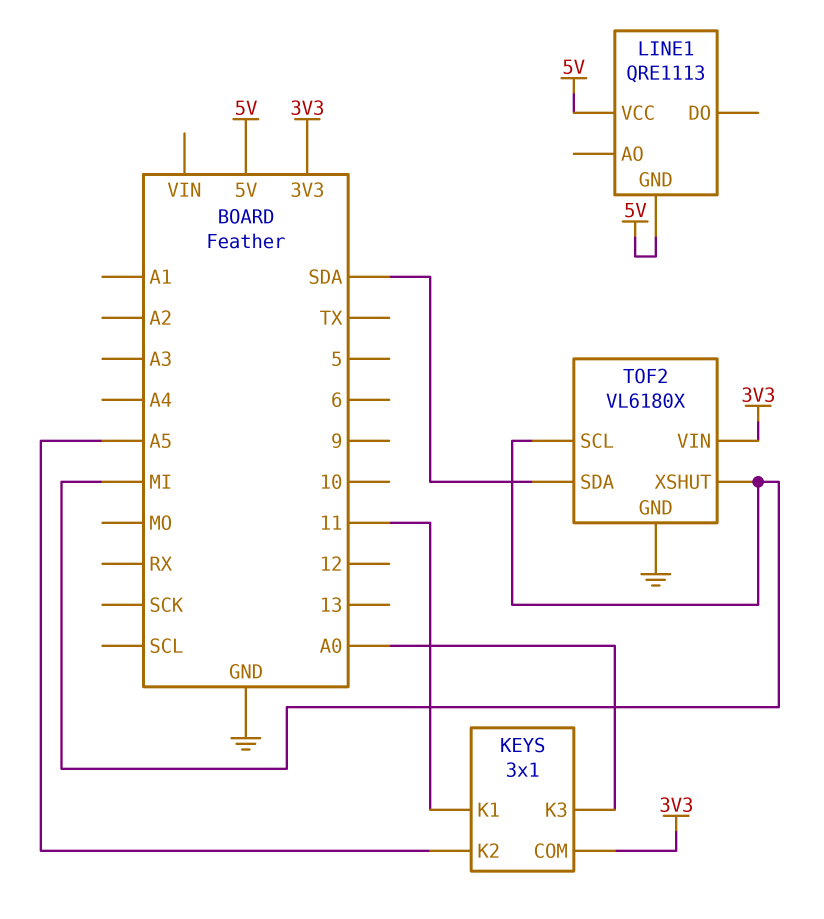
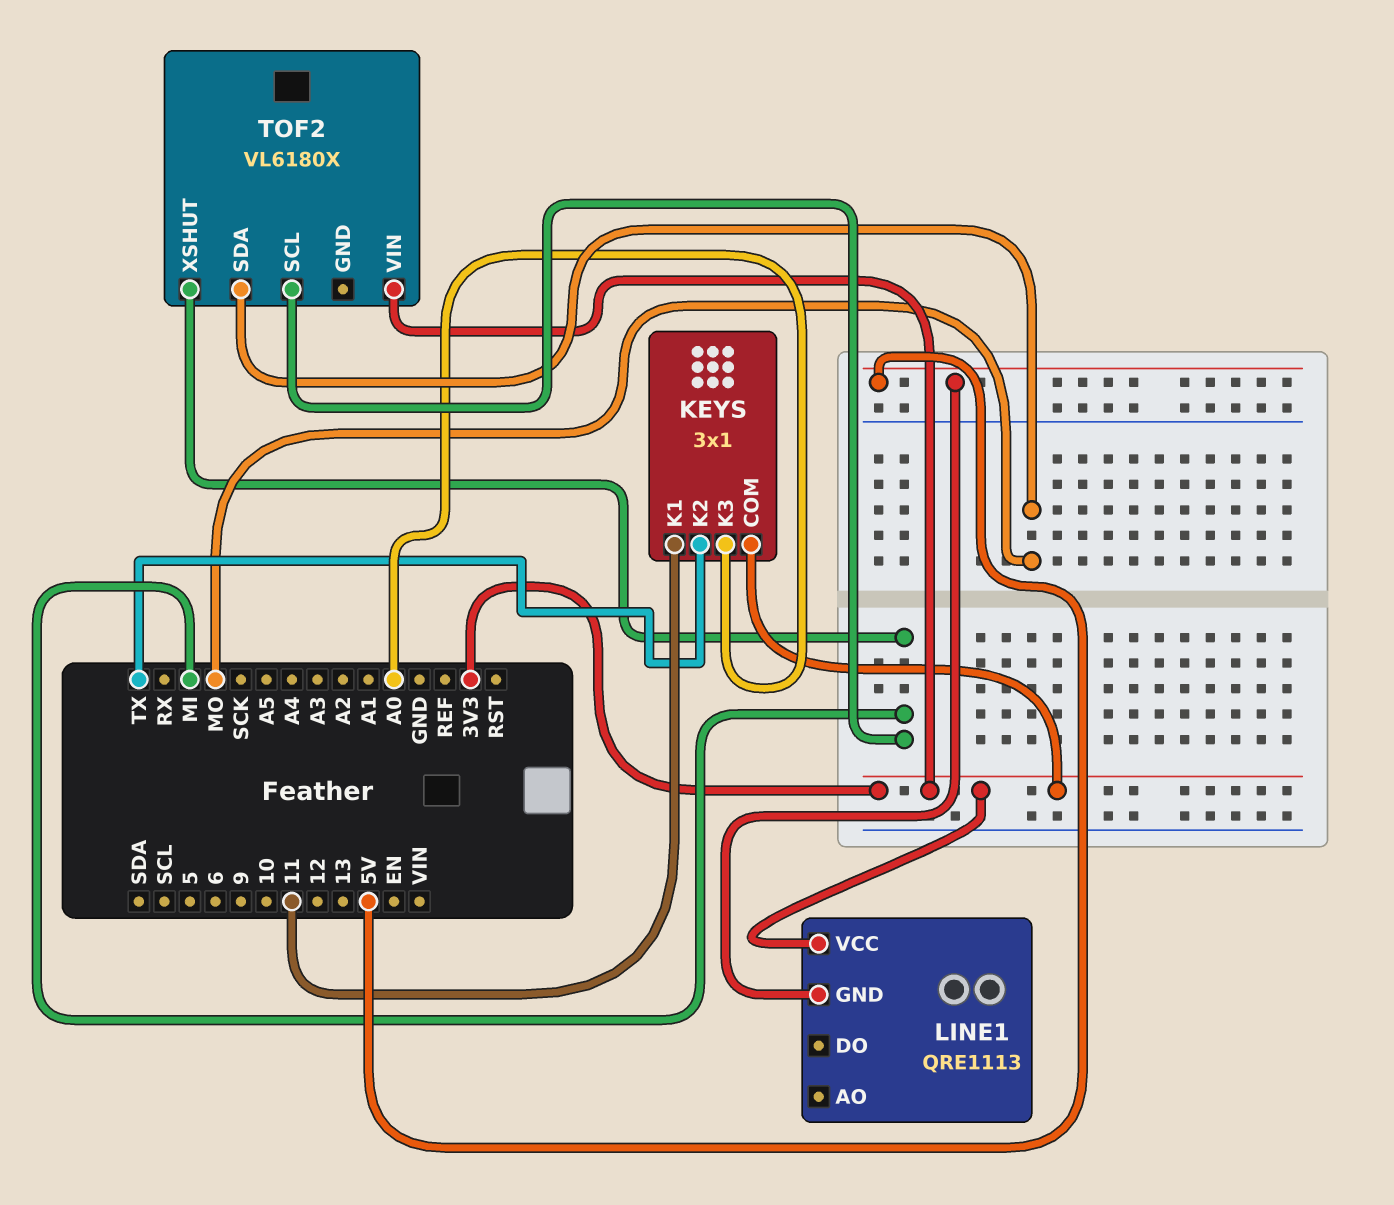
KEYS pin K2: A5 -> TX
LINE1 pin VCC: 5V -> 3V3
TOF2 pin GND: GND -> none
TOF2 pin SDA: SDA -> MO

